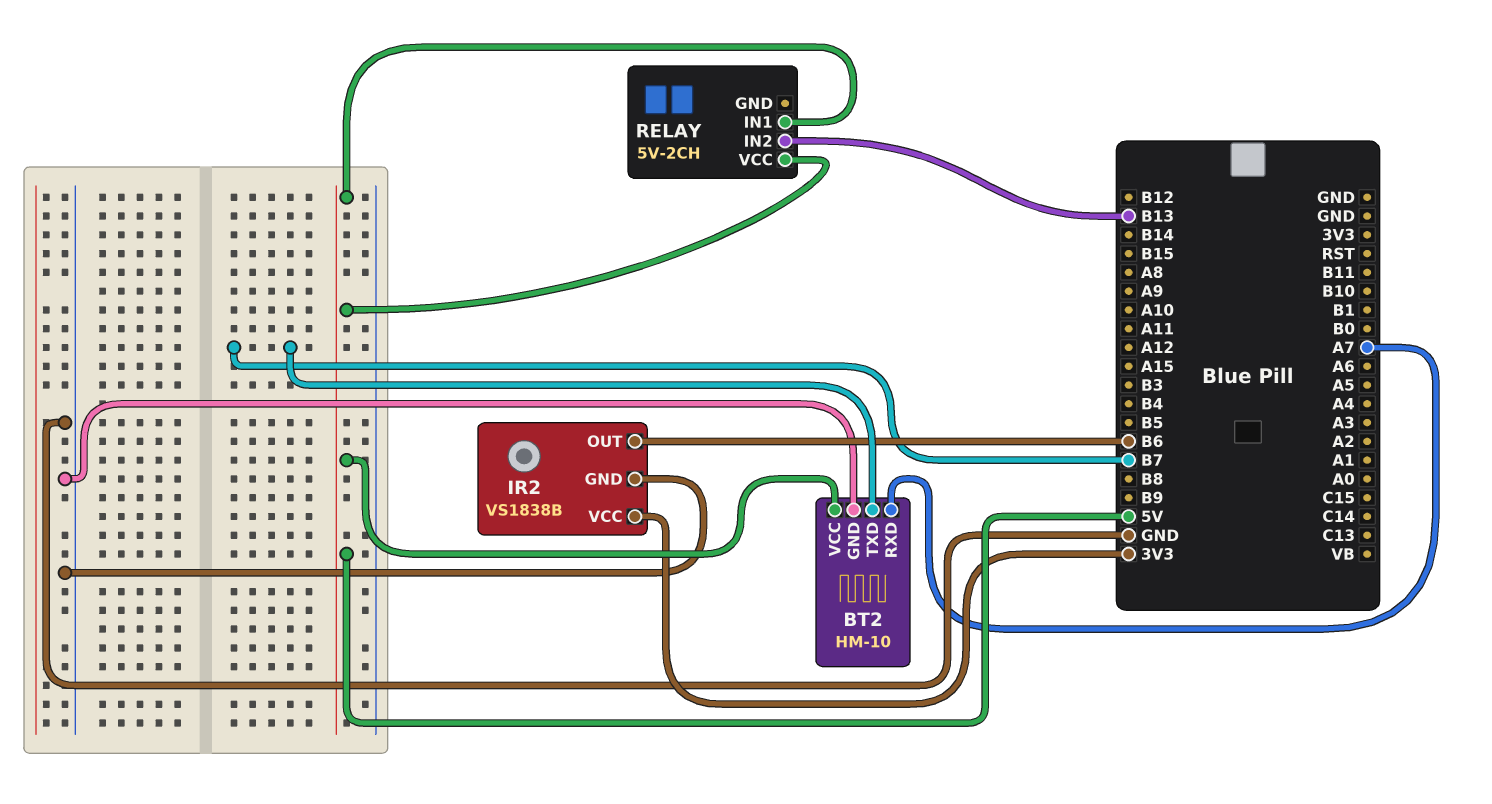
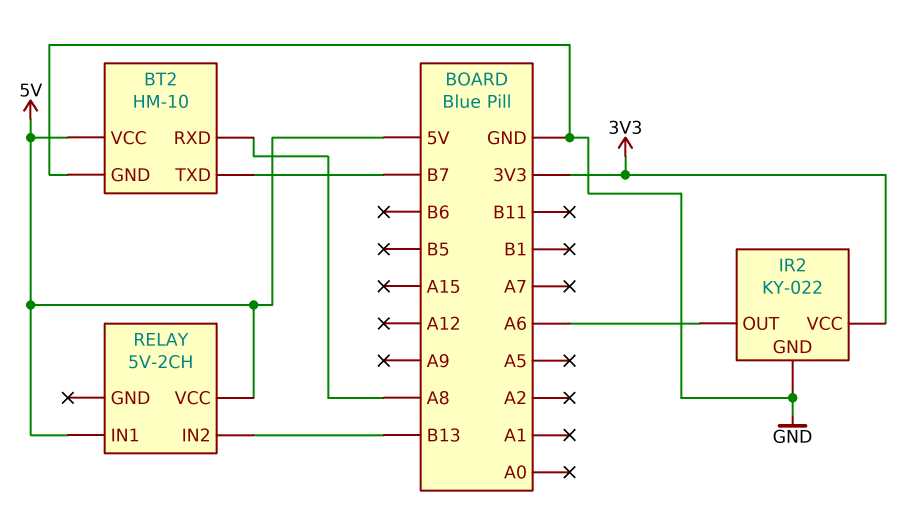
BT2 pin RXD: A7 -> A8
IR2: VS1838B -> KY-022
IR2 pin OUT: B6 -> A6

